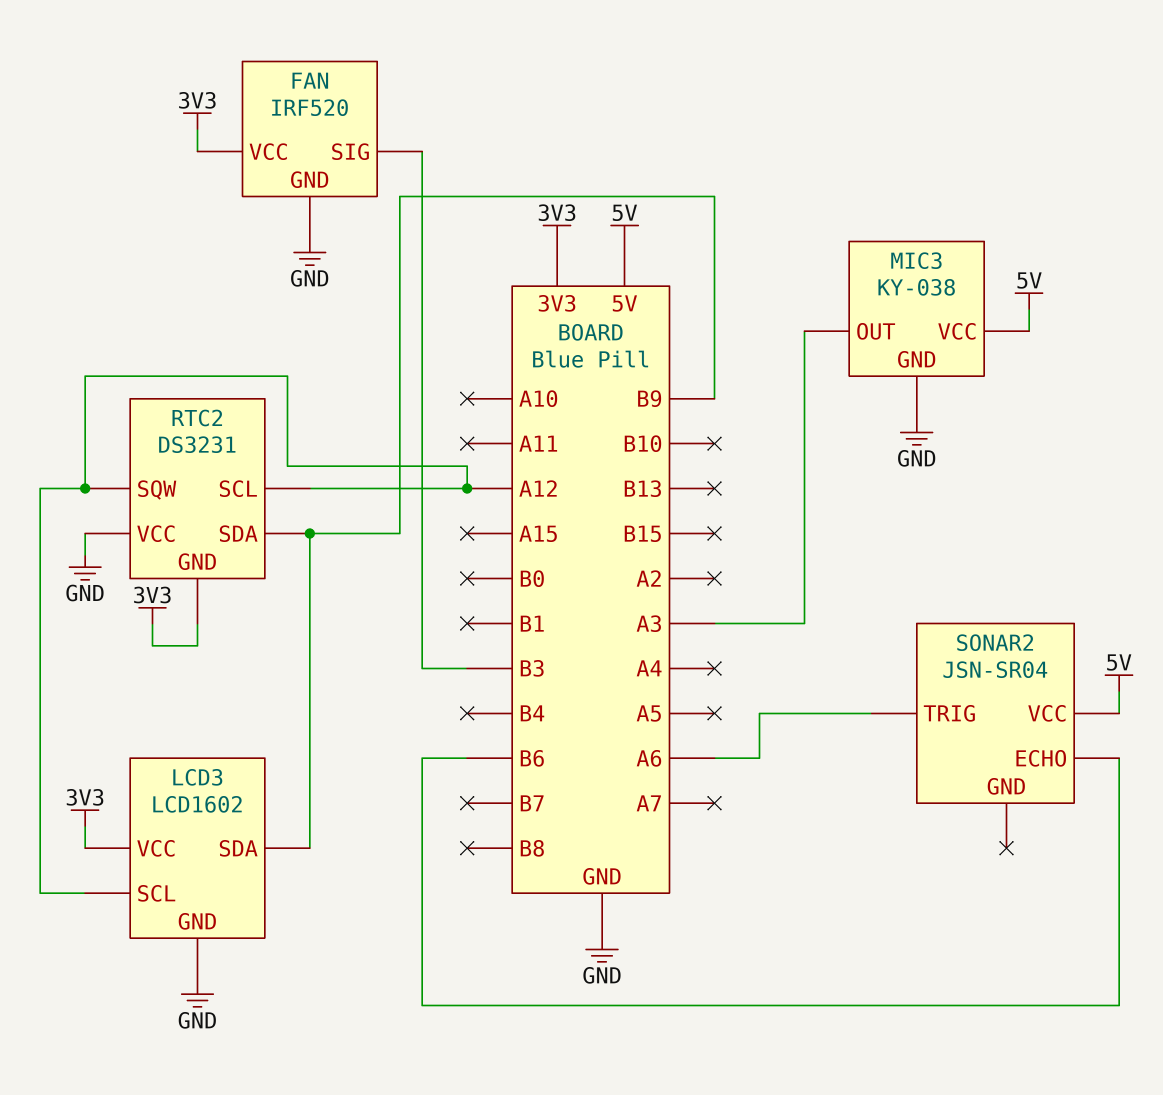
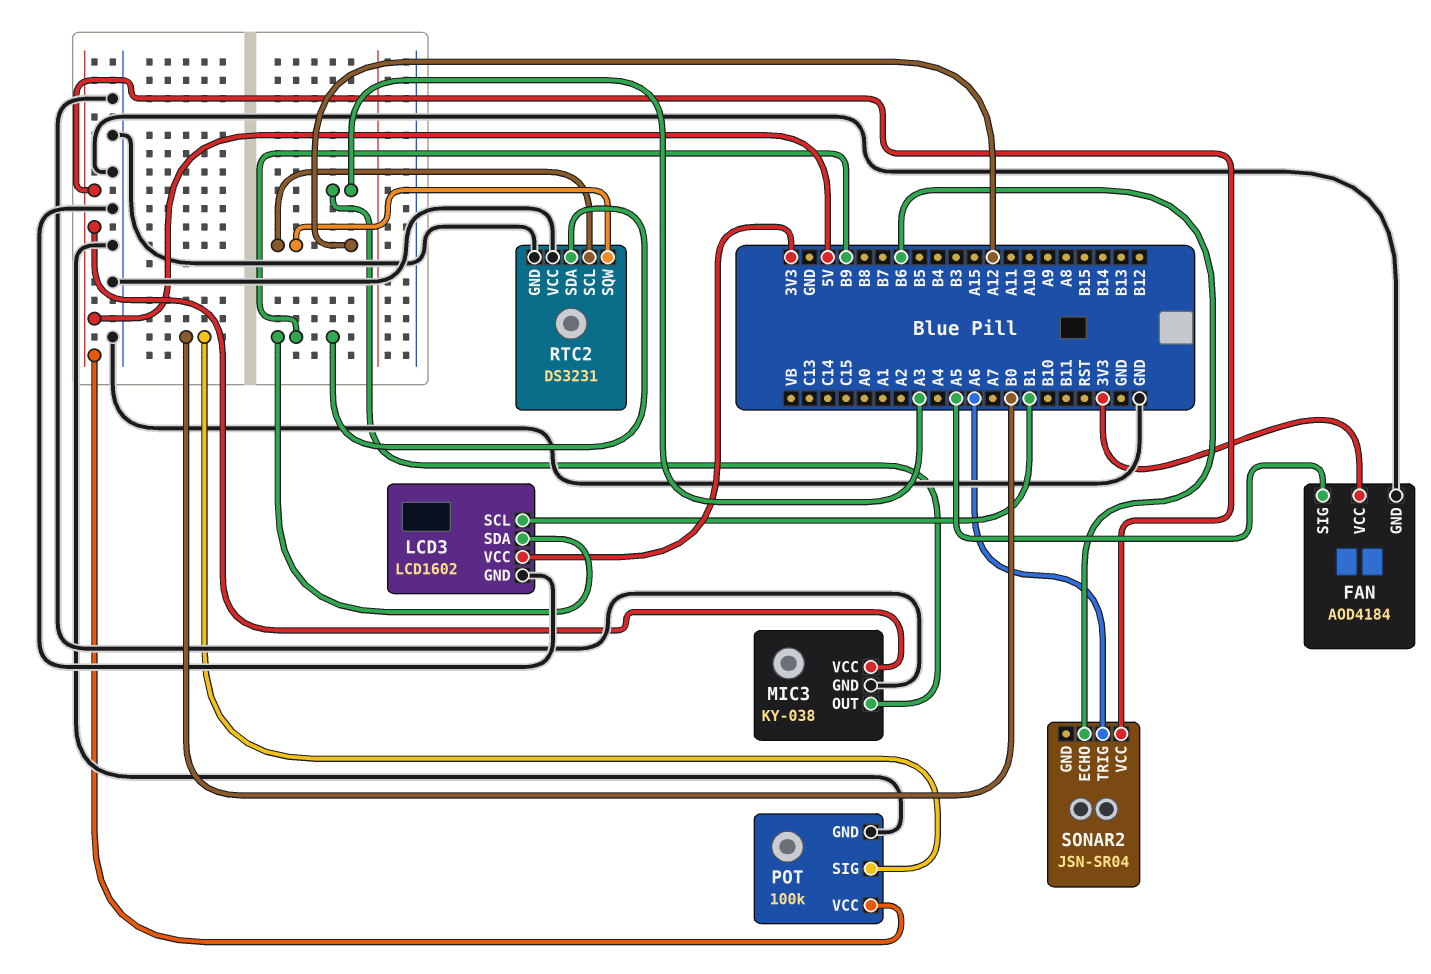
FAN: IRF520 -> AOD4184
FAN pin SIG: B3 -> A5
LCD3 pin SCL: A12 -> B1
POT: none -> 100k
POT pin GND: none -> GND
POT pin SIG: none -> B0
POT pin VCC: none -> 5V
RTC2 pin GND: 3V3 -> GND

